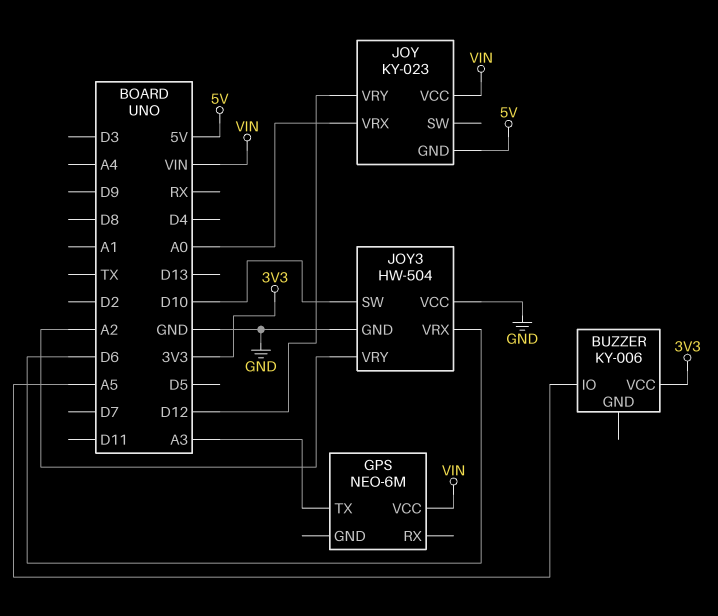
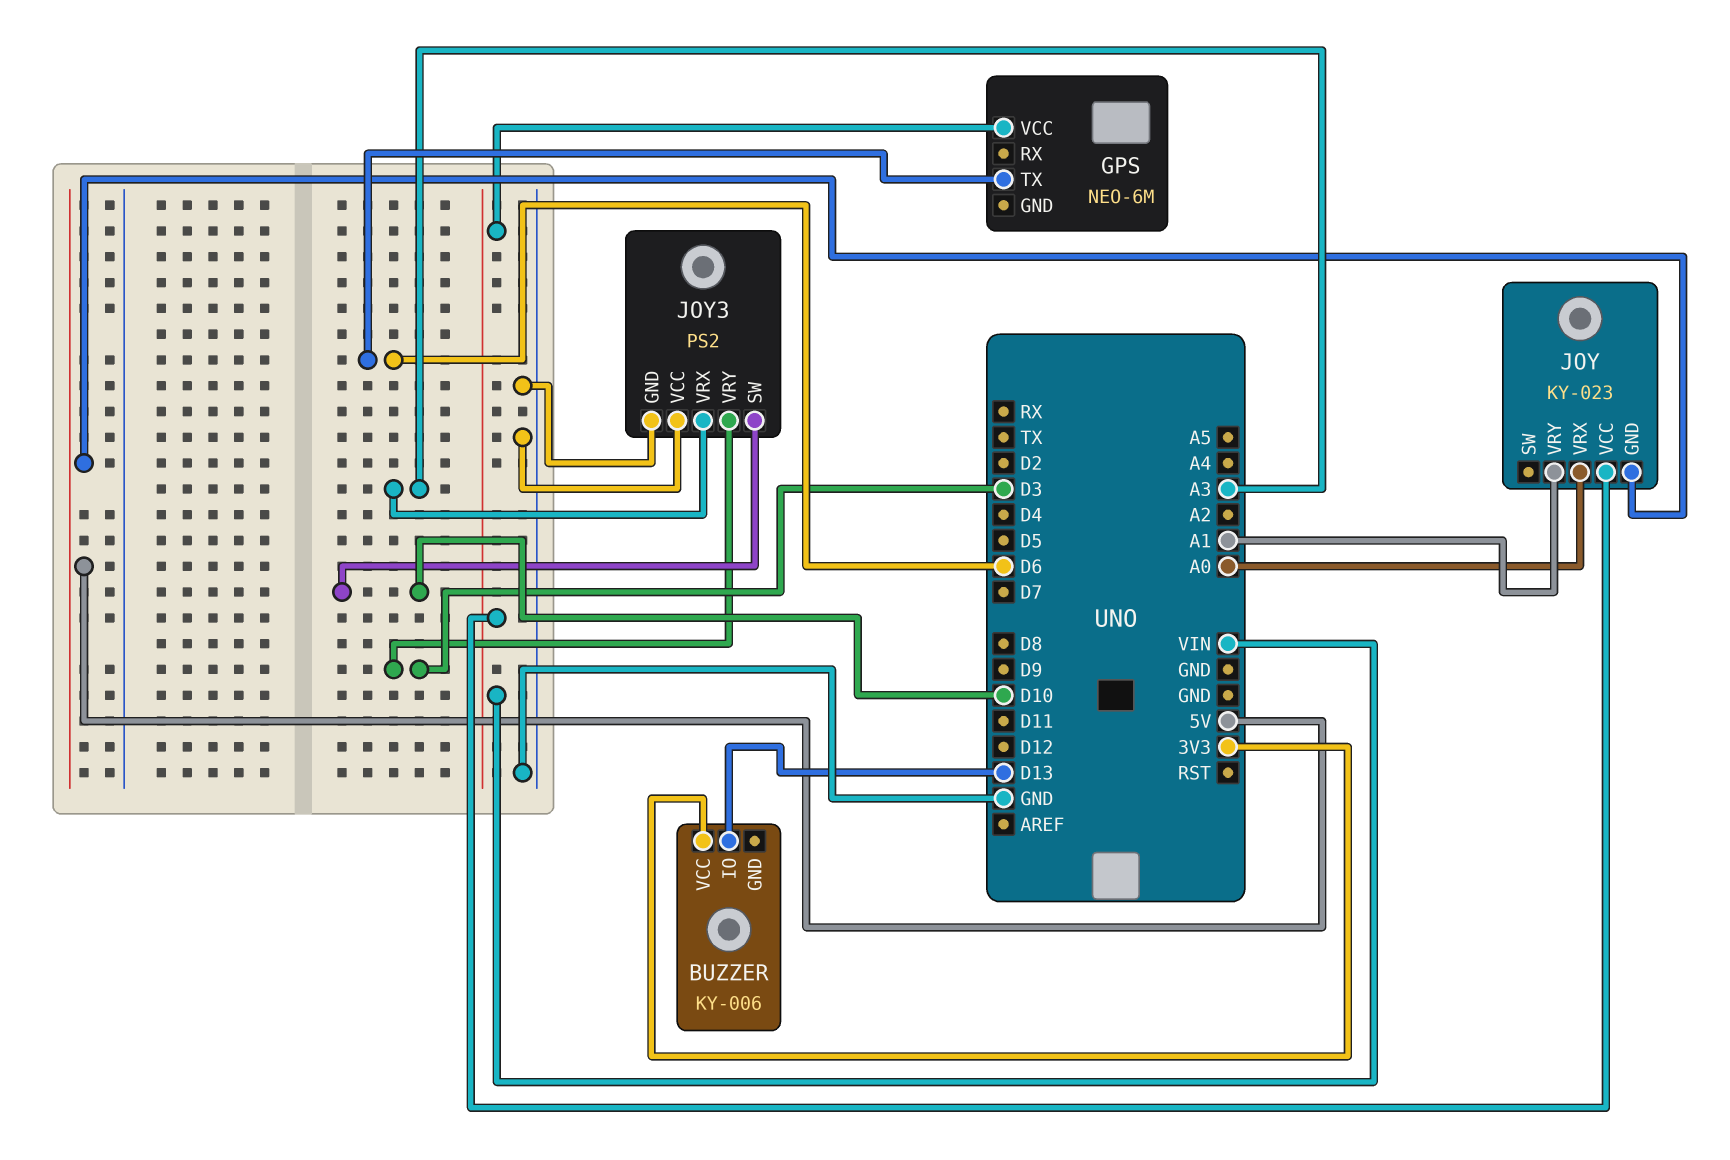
BUZZER pin IO: A5 -> D13
GPS pin TX: A3 -> D6
JOY pin VRY: D12 -> A1
JOY3: HW-504 -> PS2
JOY3 pin VRX: D6 -> A3
JOY3 pin VRY: A2 -> D3

